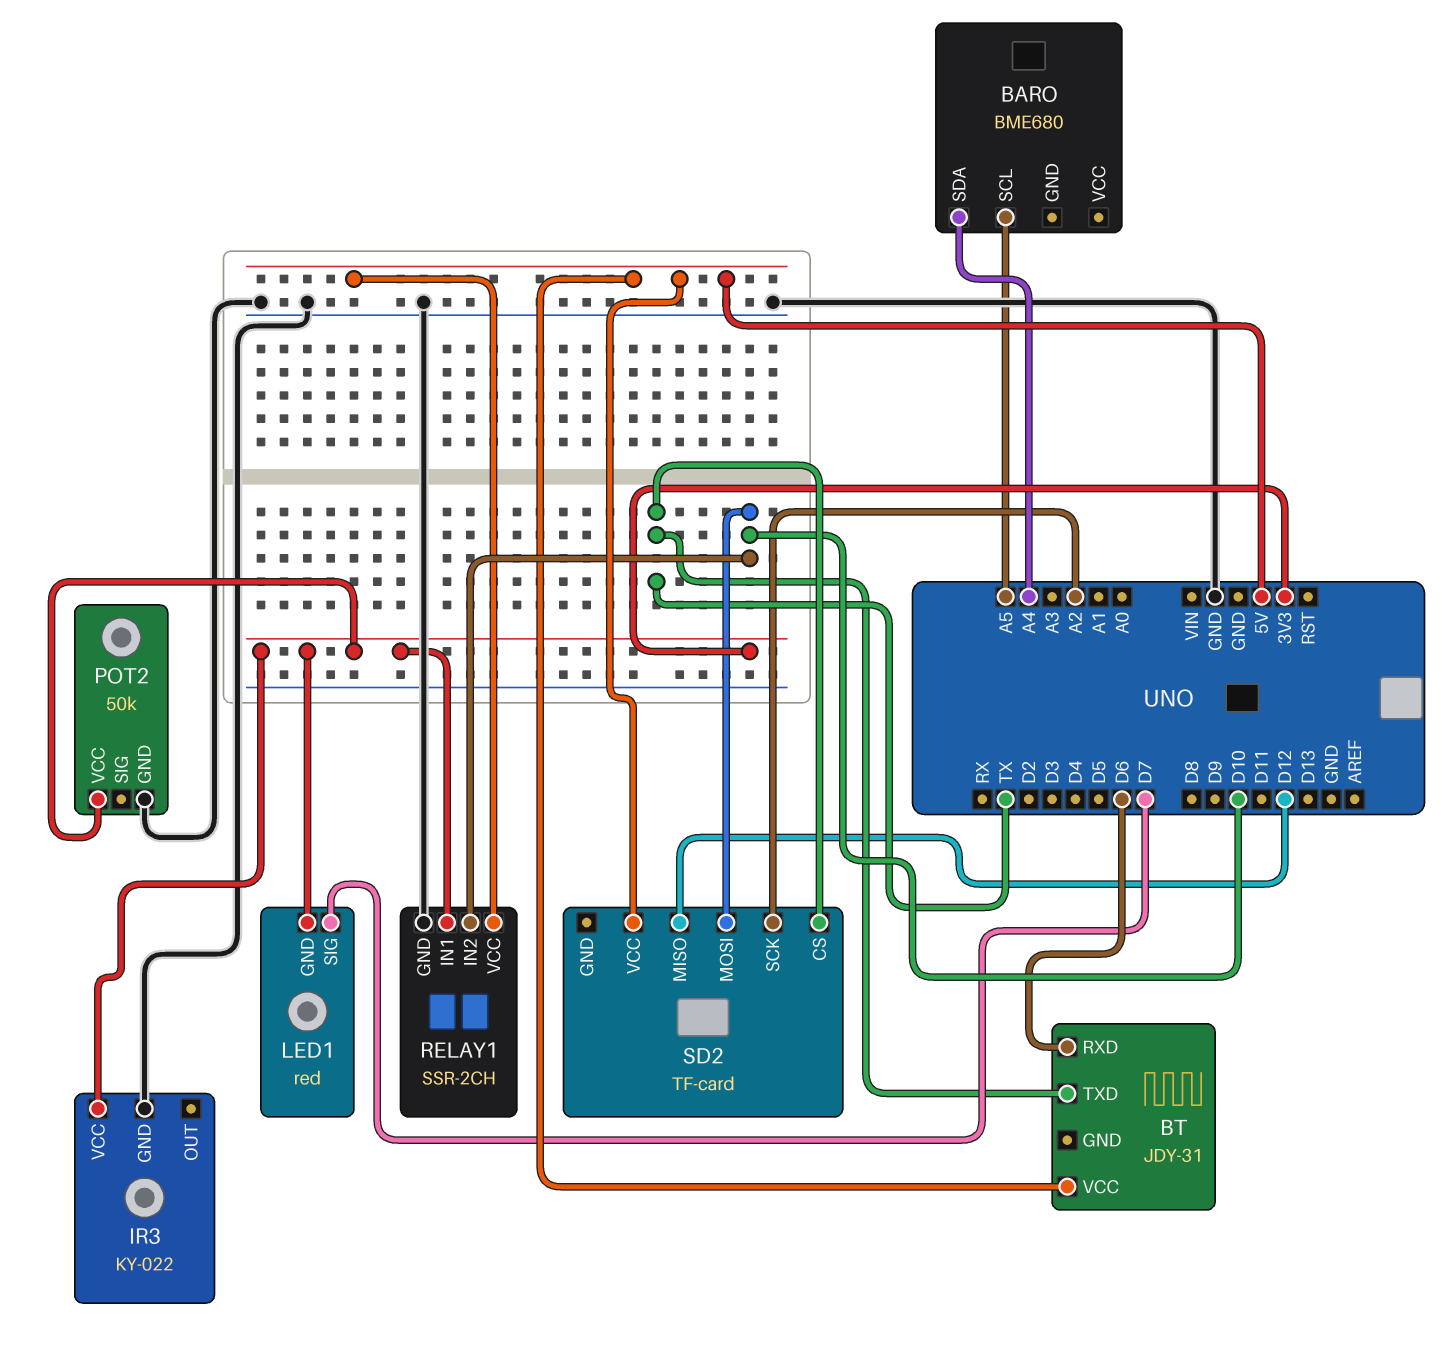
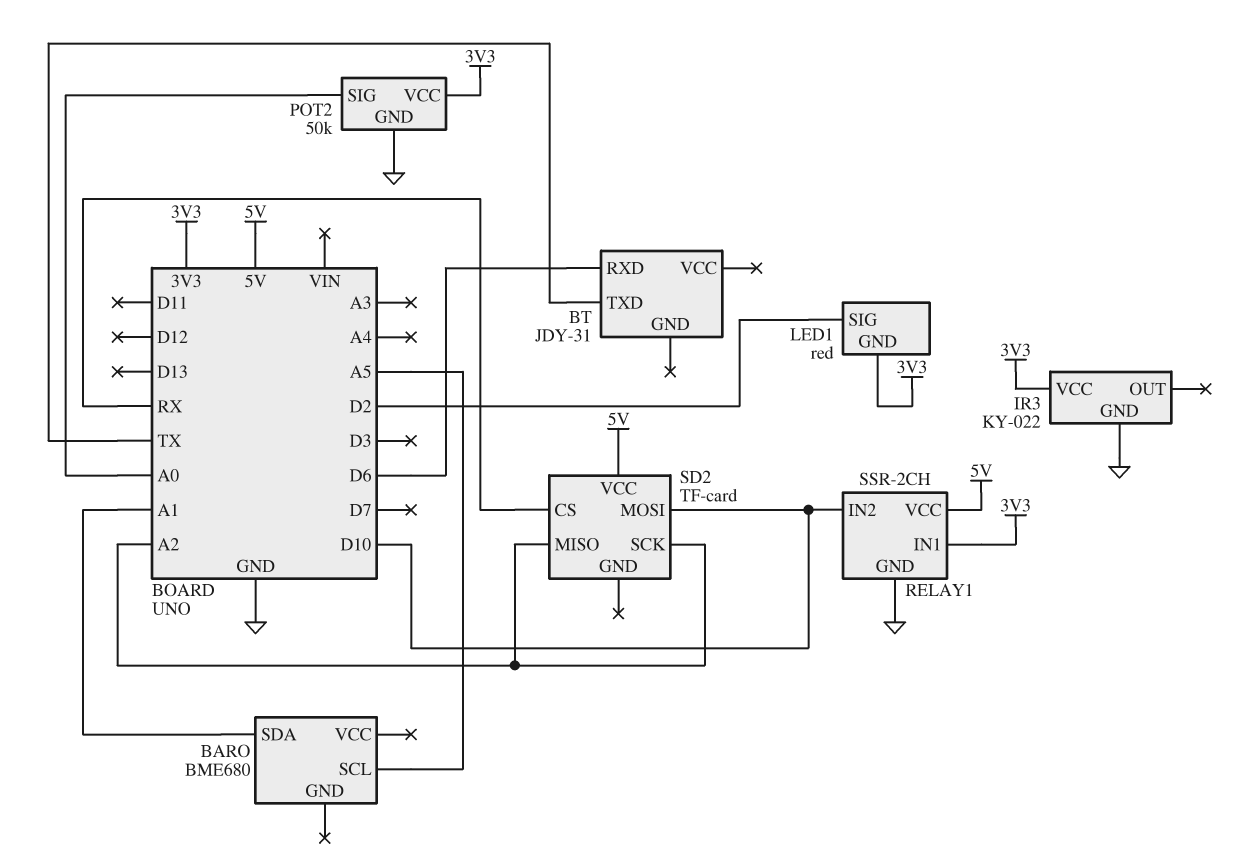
BARO pin SDA: A4 -> A1
BT pin VCC: 5V -> none
LED1 pin SIG: D7 -> D2
POT2 pin SIG: none -> A0
SD2 pin CS: TX -> RX
SD2 pin MISO: D12 -> A2

